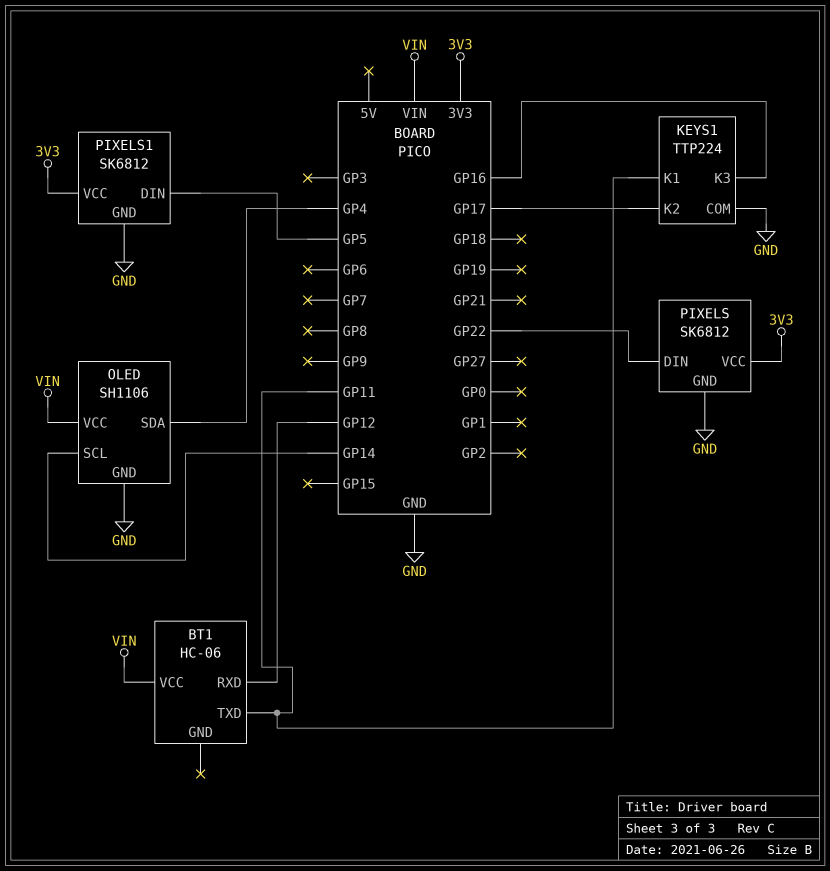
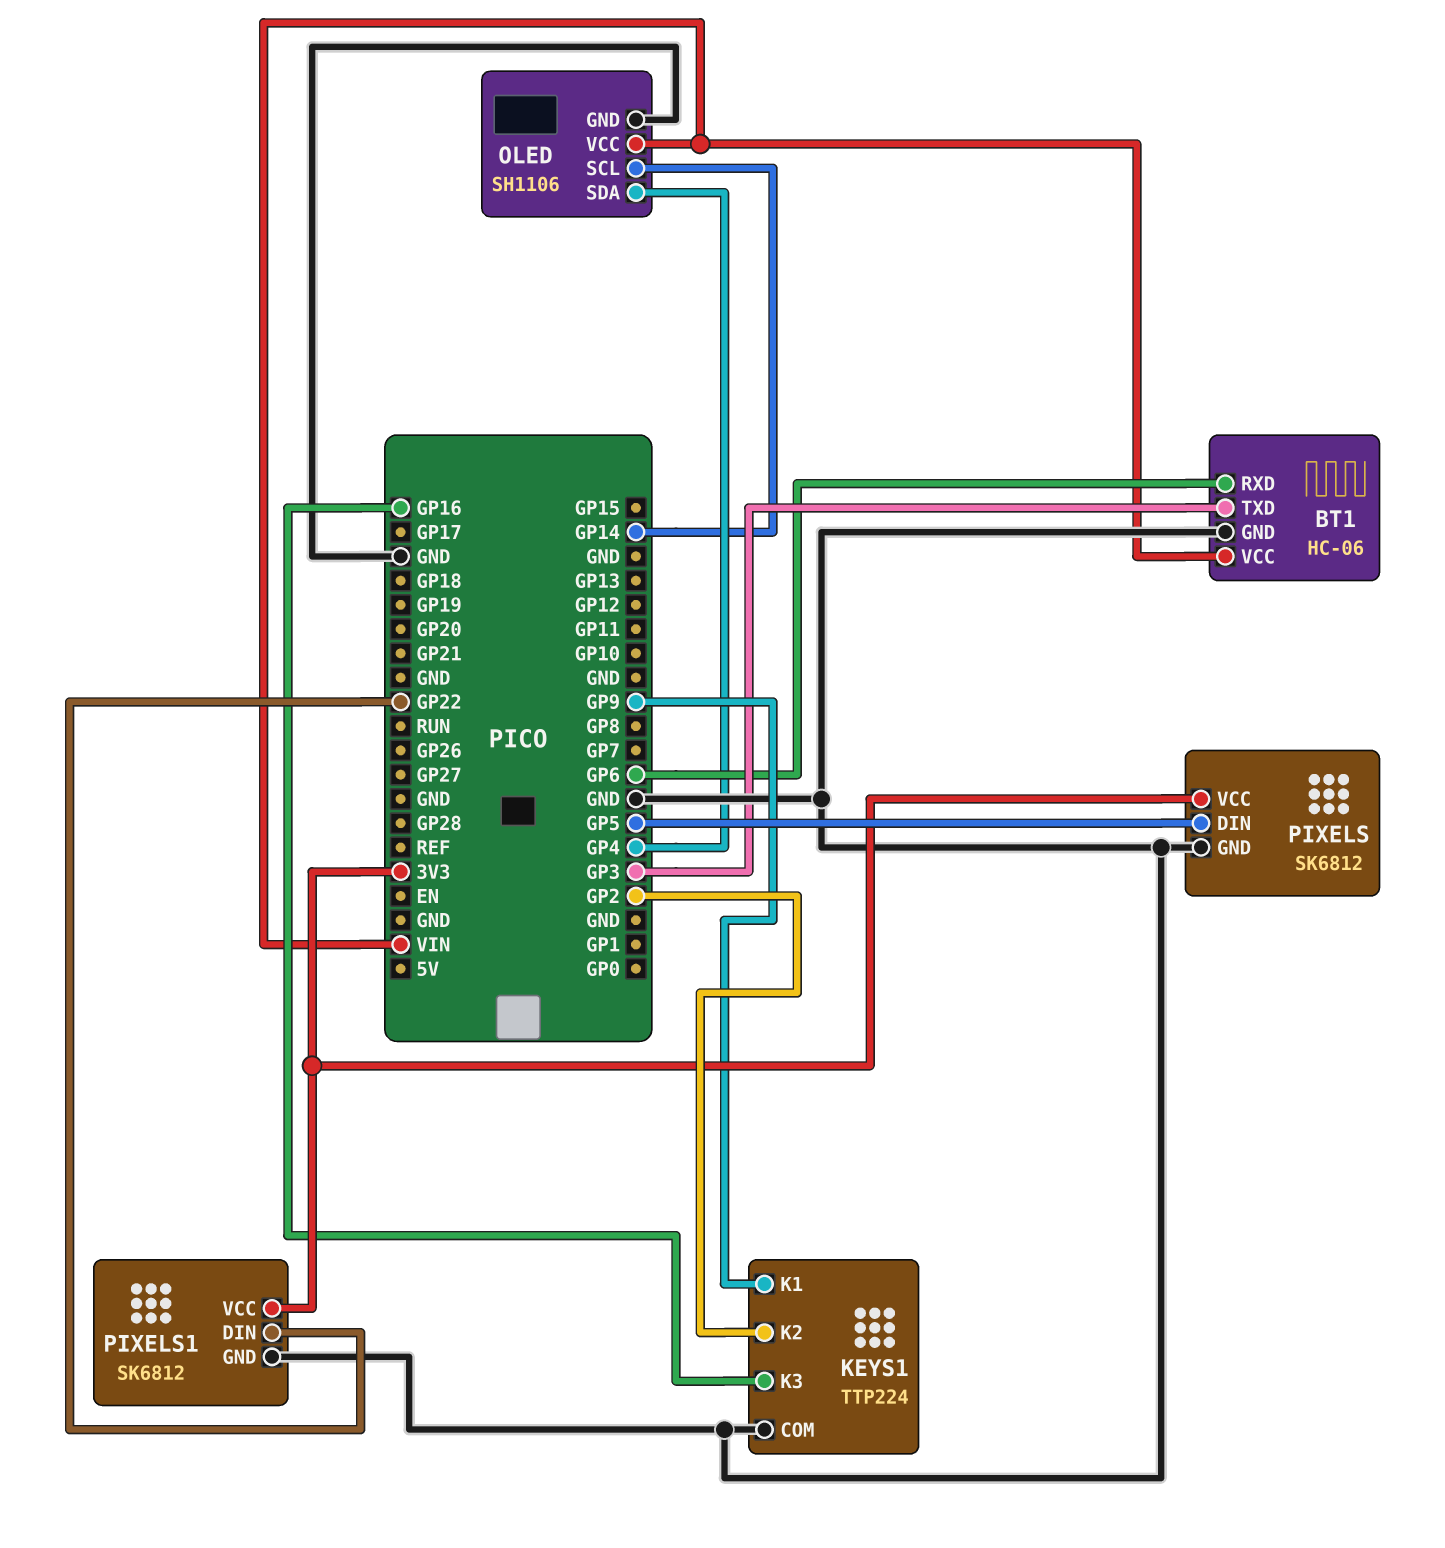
BT1 pin GND: none -> GND
BT1 pin RXD: GP12 -> GP6
BT1 pin TXD: GP11 -> GP3
KEYS1 pin K1: GP11 -> GP9
KEYS1 pin K2: GP17 -> GP2
PIXELS pin DIN: GP22 -> GP5
PIXELS1 pin DIN: GP5 -> GP22

